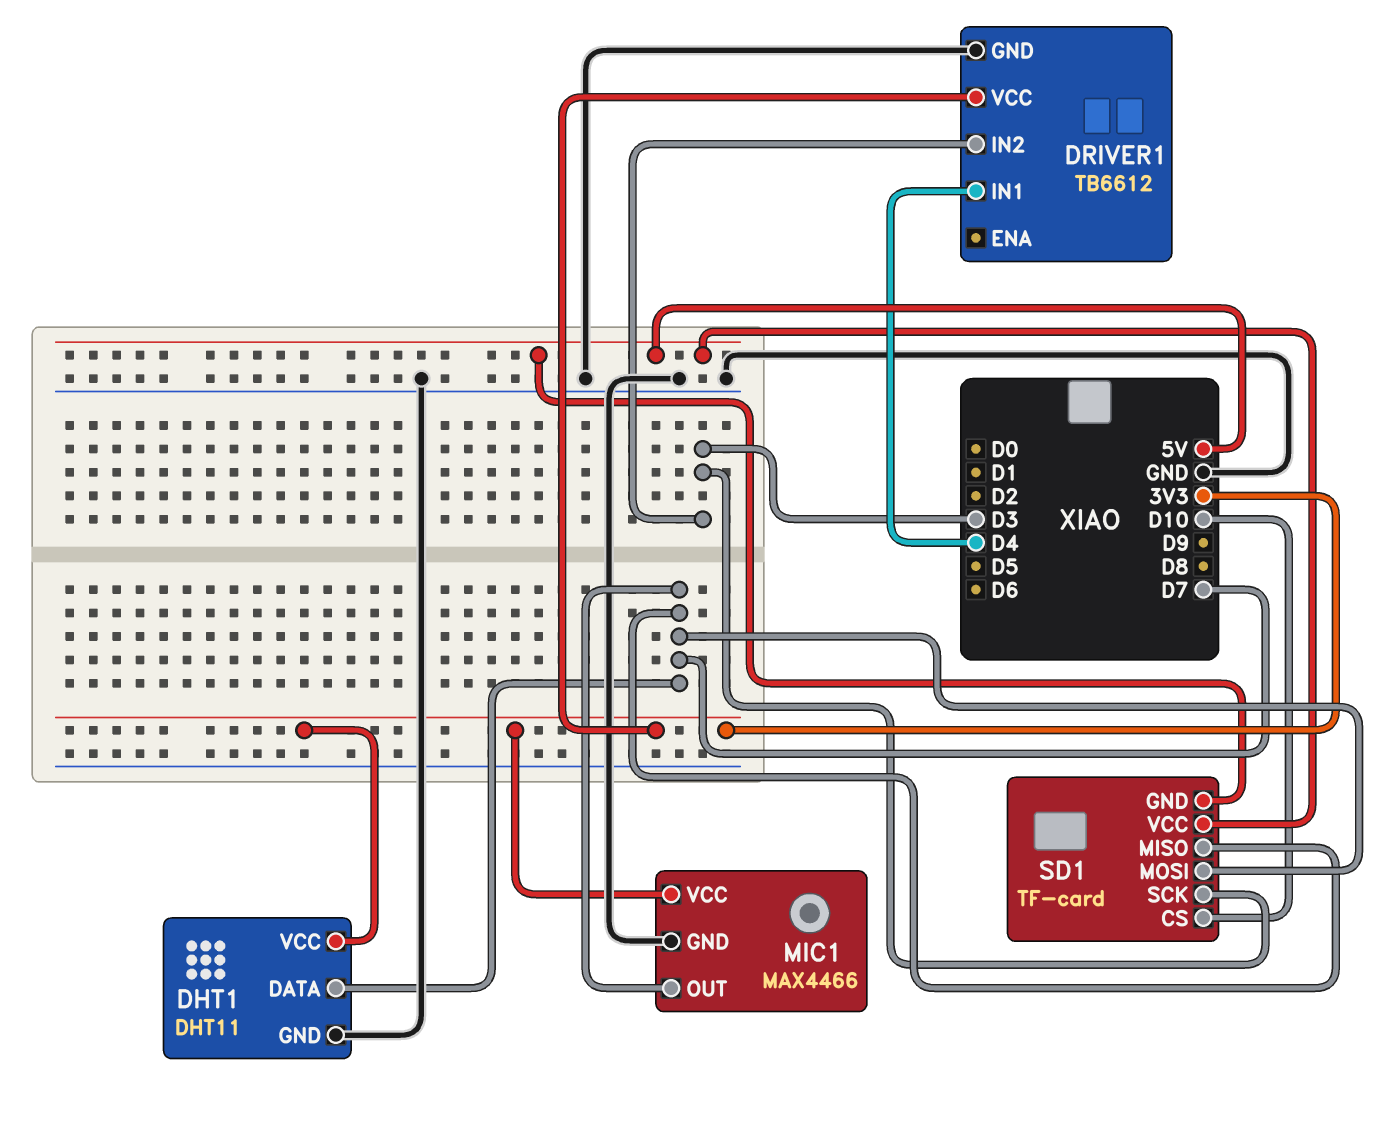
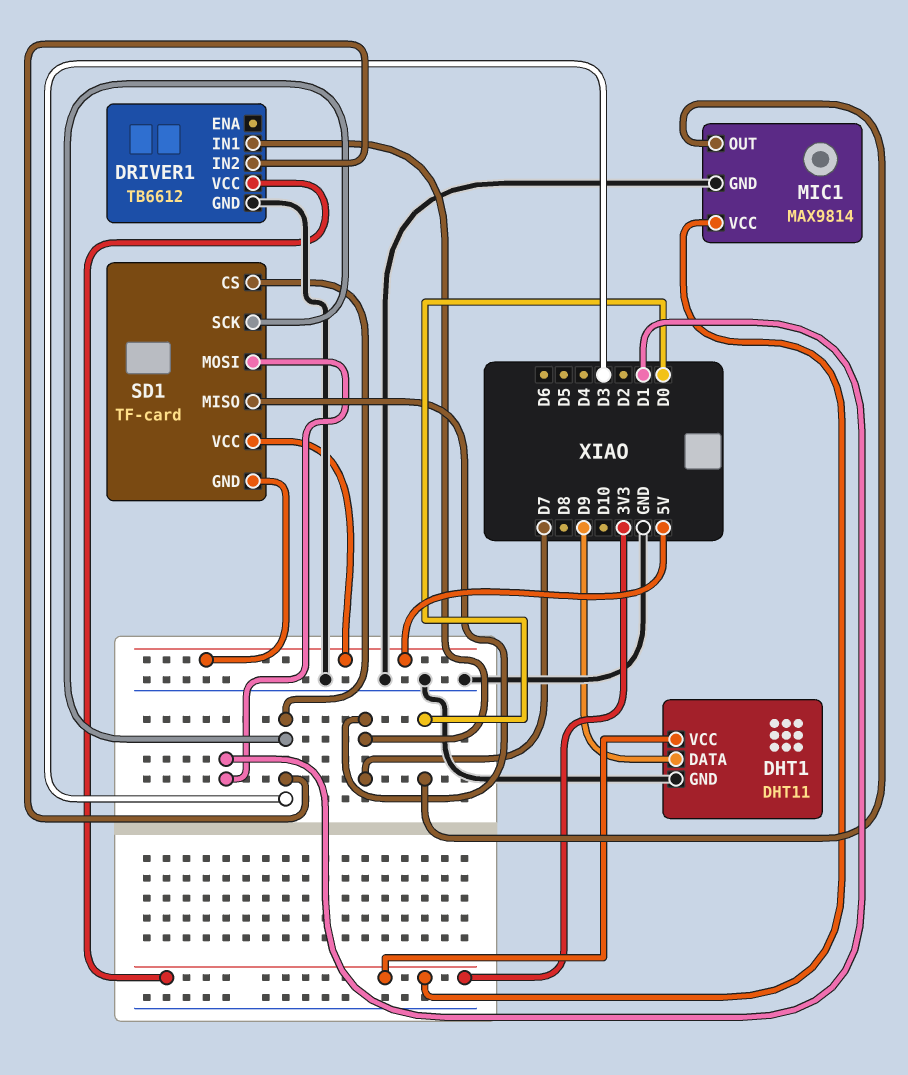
DHT1 pin DATA: D7 -> D9
DRIVER1 pin IN1: D4 -> D7
MIC1: MAX4466 -> MAX9814
MIC1 pin OUT: D7 -> D0
SD1 pin CS: D10 -> D3
SD1 pin MOSI: D7 -> D1

